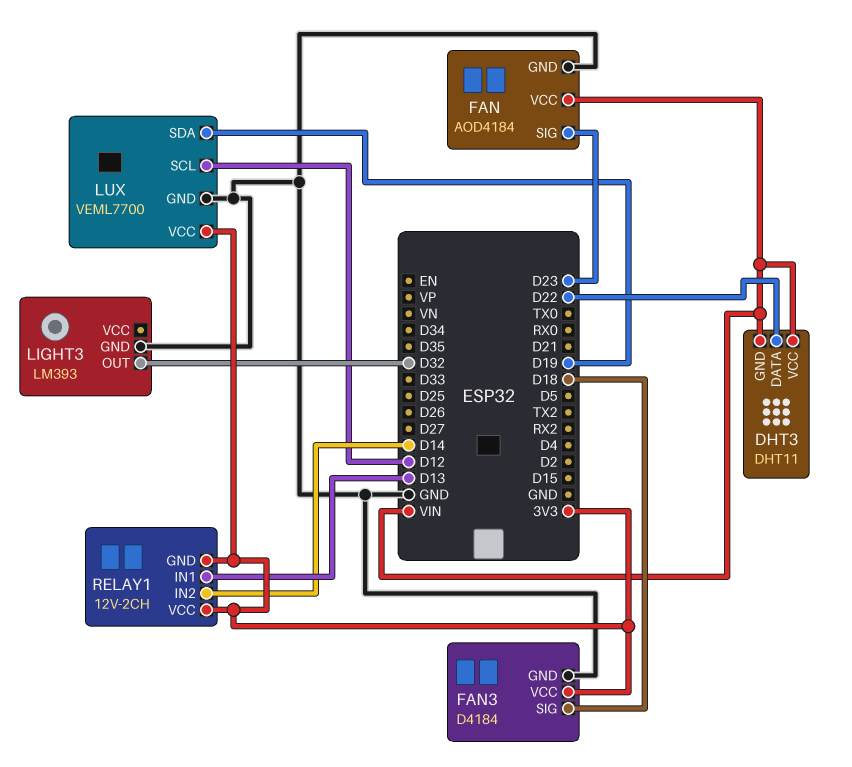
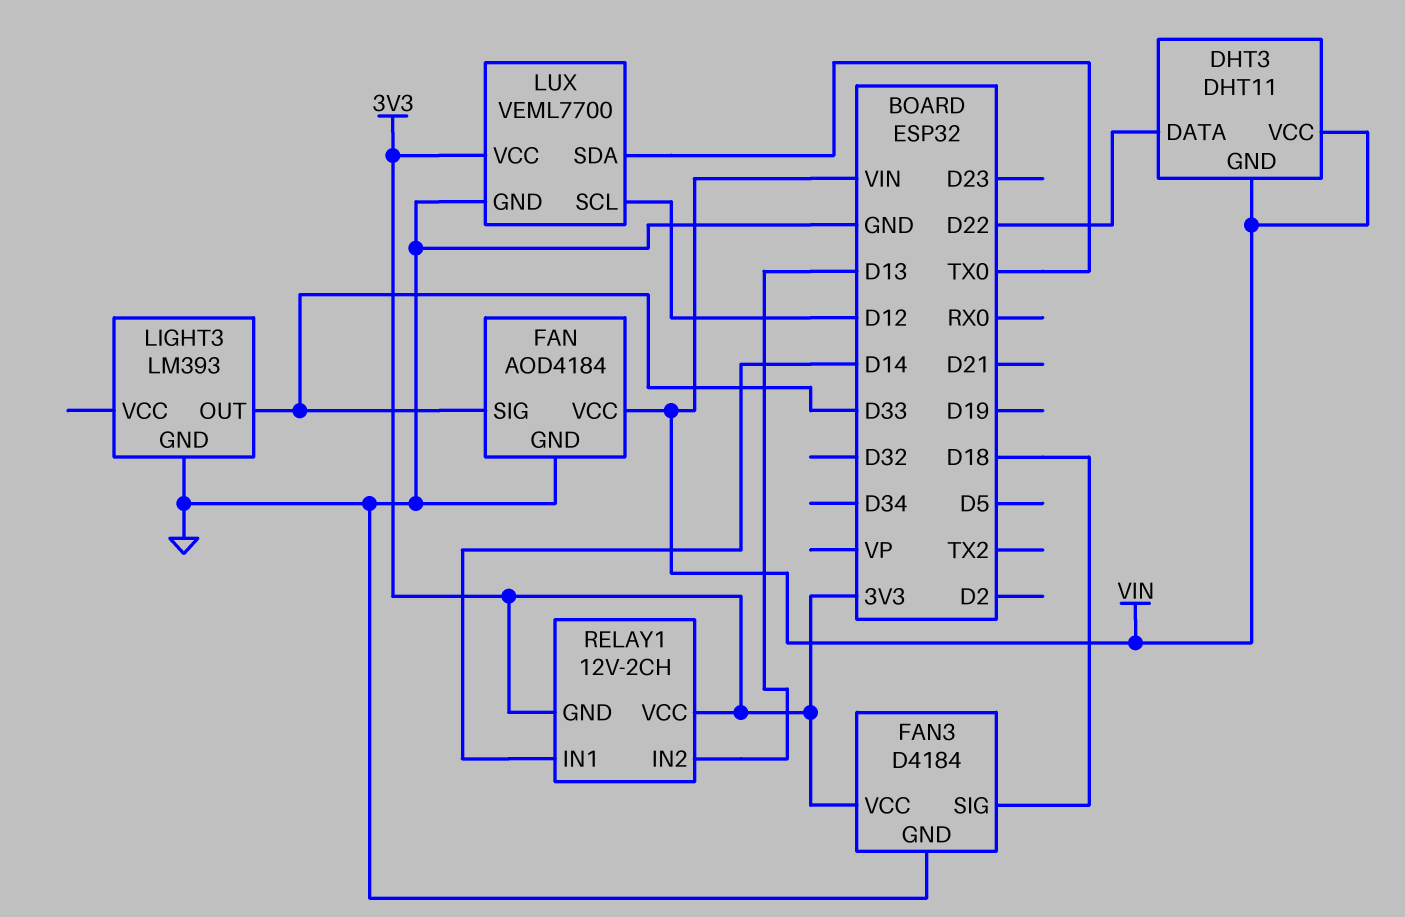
FAN pin SIG: D23 -> D33
LIGHT3 pin OUT: D32 -> D33
LUX pin SDA: D19 -> TX0
RELAY1 pin IN1: D13 -> D14
RELAY1 pin IN2: D14 -> D13

